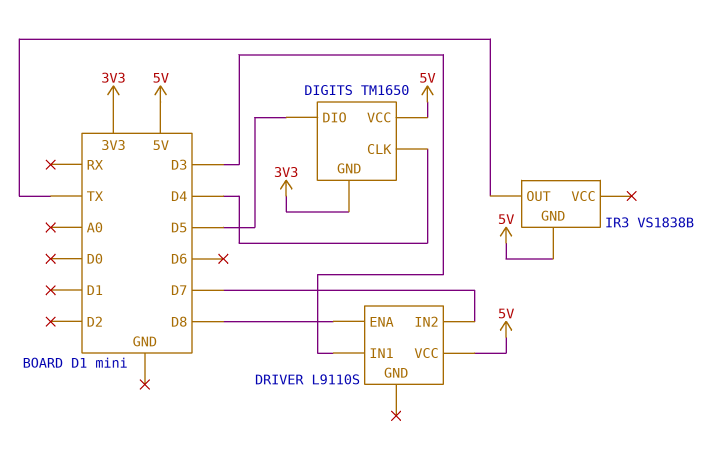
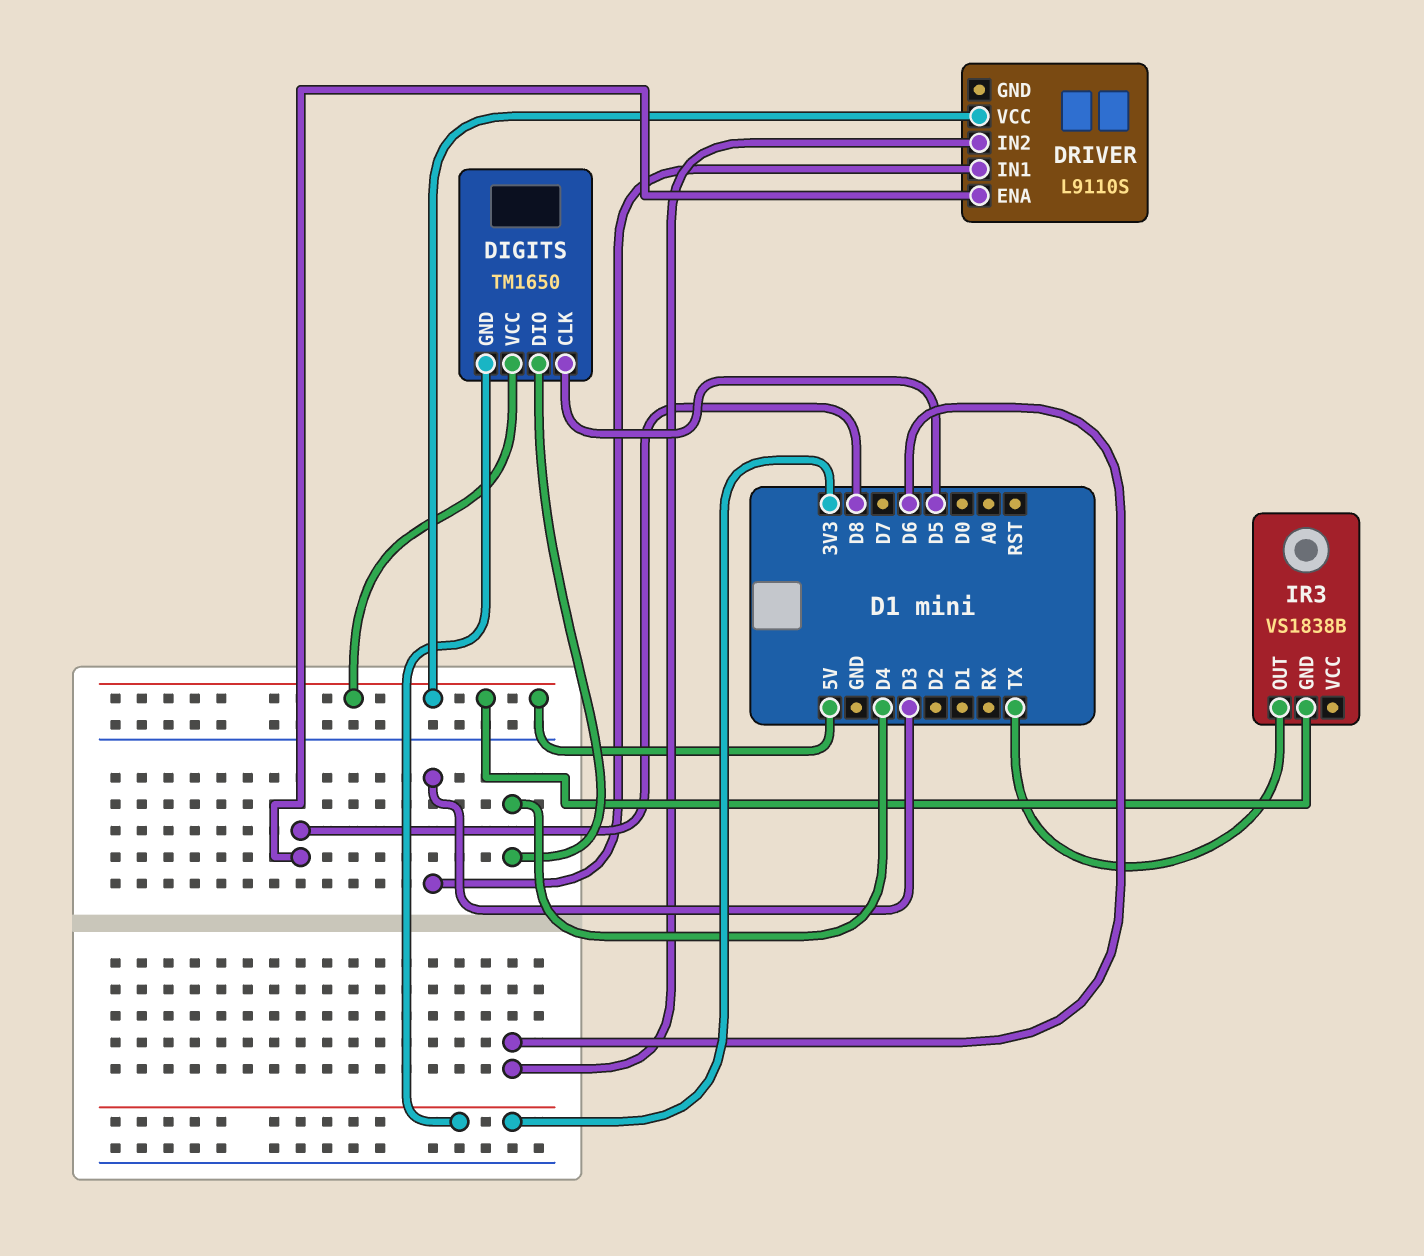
DIGITS pin CLK: D4 -> D5
DIGITS pin DIO: D5 -> D4
DRIVER pin IN2: D7 -> D6

